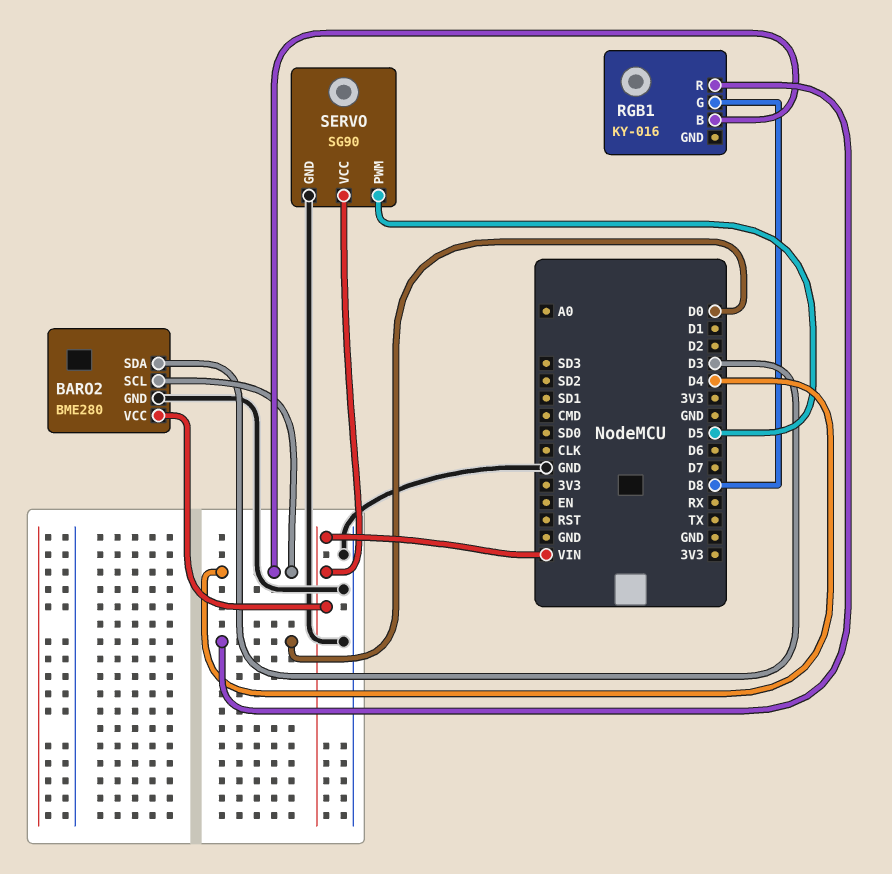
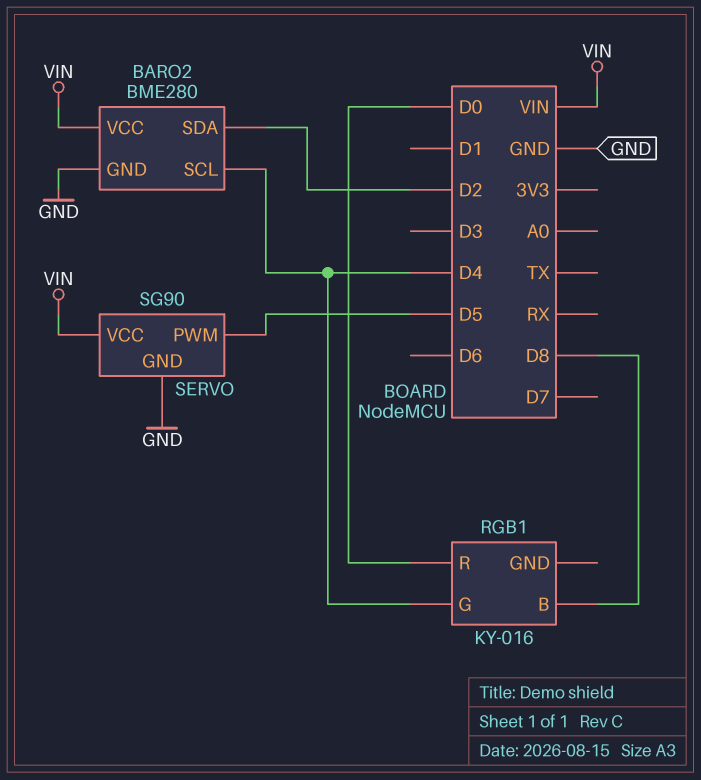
BARO2 pin SDA: D3 -> D2
RGB1 pin B: D4 -> D8
RGB1 pin G: D8 -> D4

